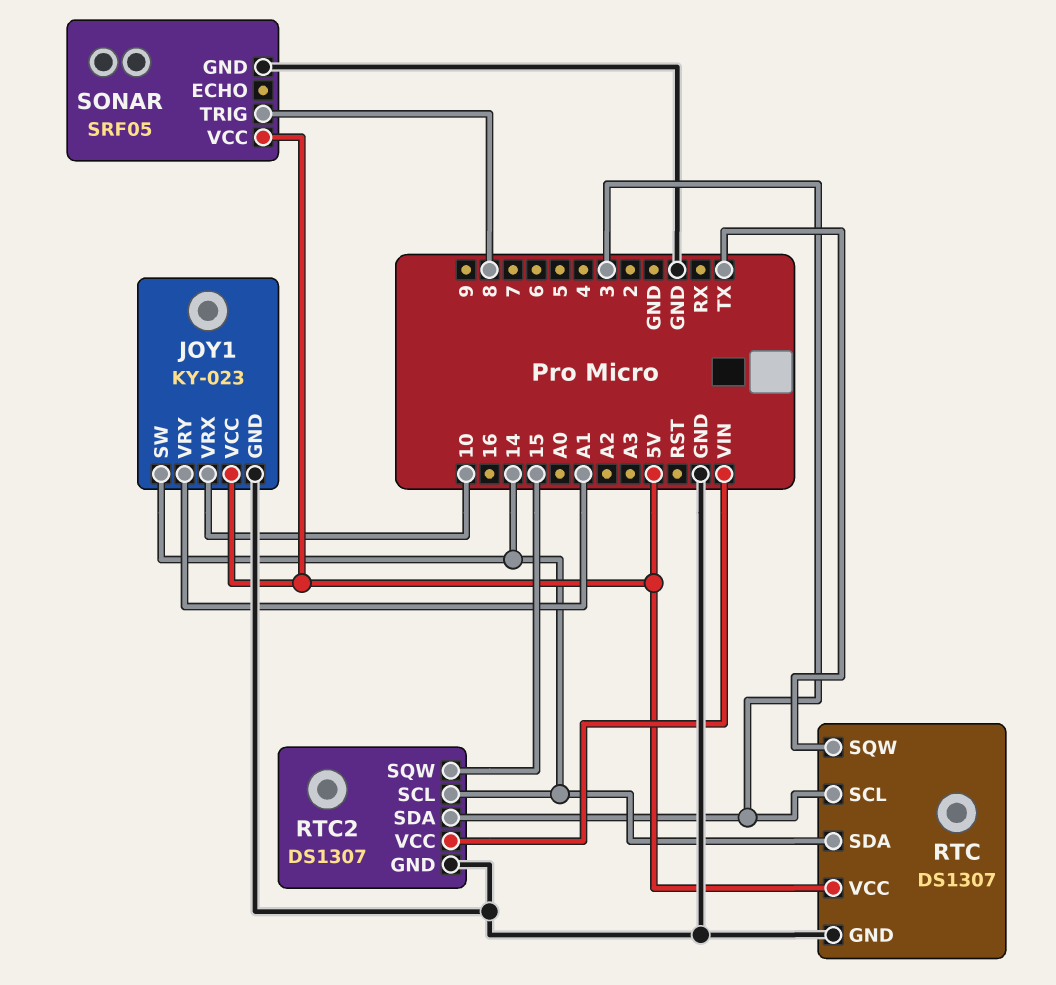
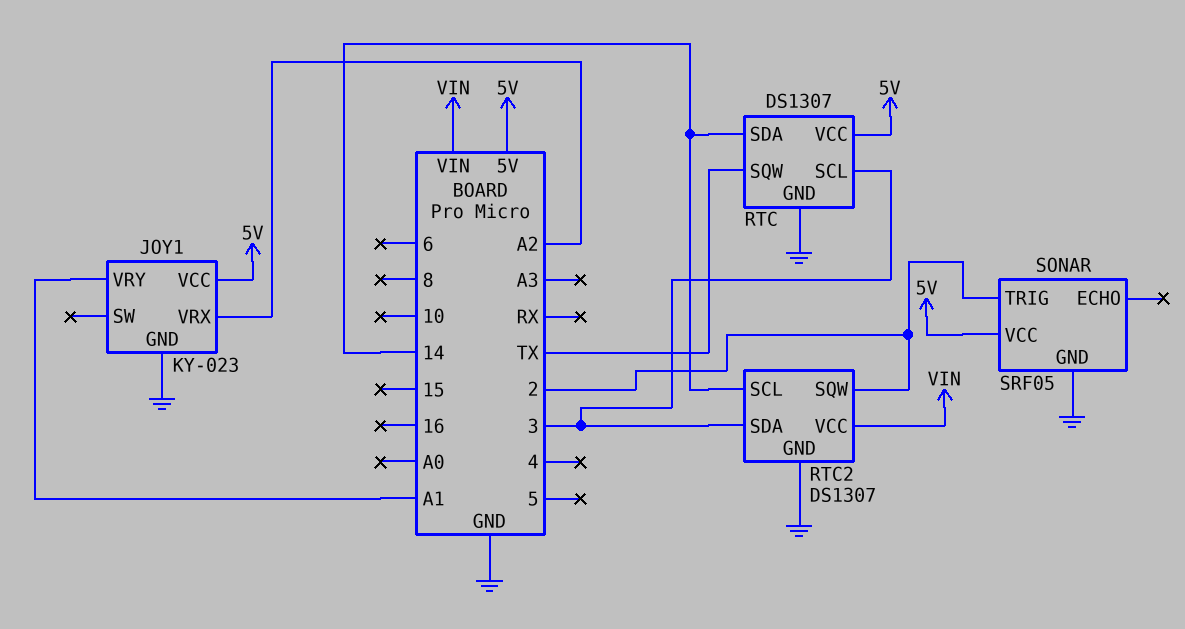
JOY1 pin SW: 14 -> none
JOY1 pin VRX: 10 -> A2
RTC2 pin SQW: 15 -> 2
SONAR pin TRIG: 8 -> 2

